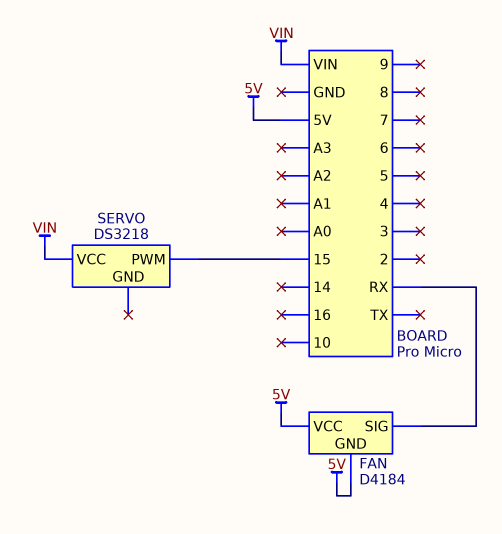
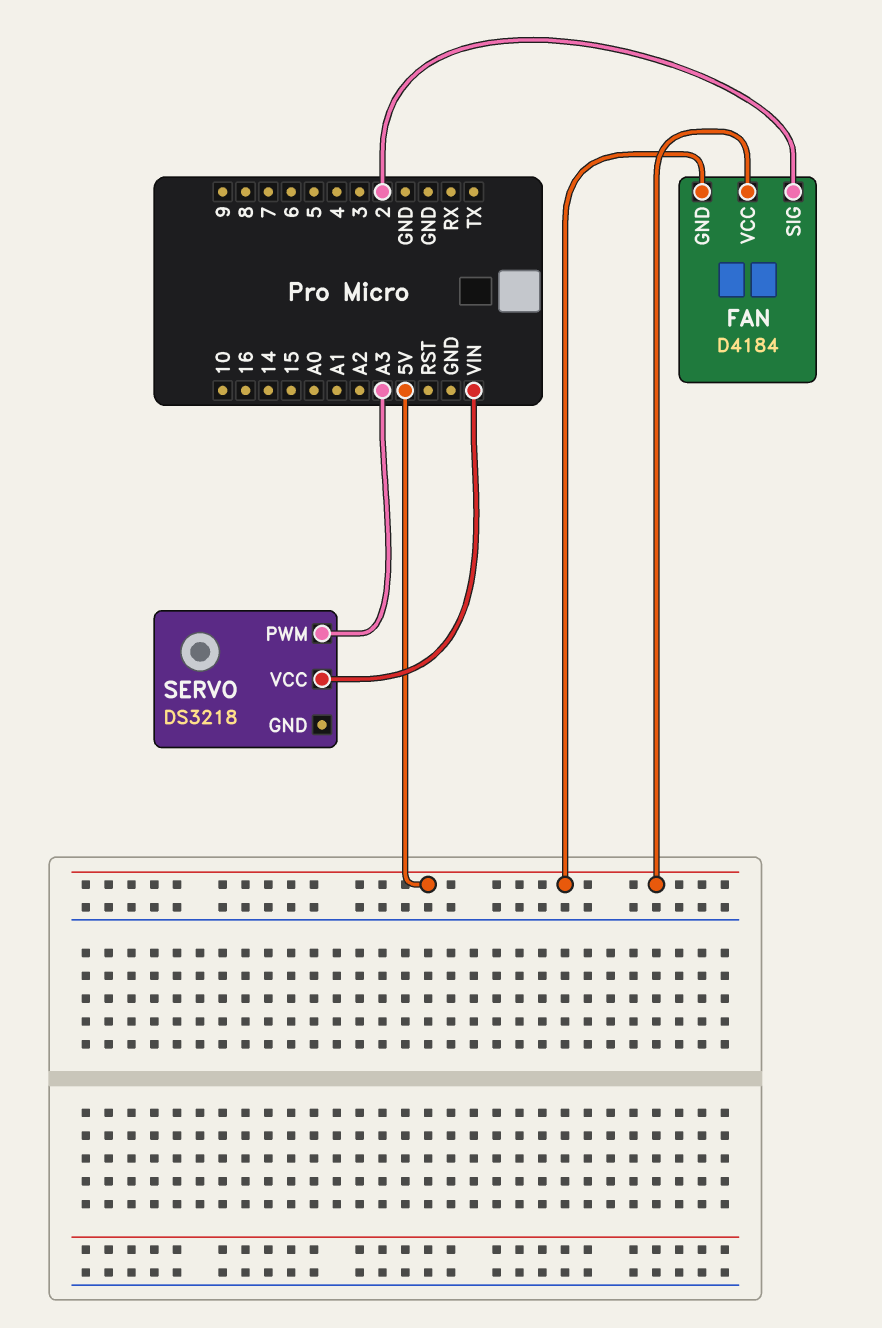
FAN pin SIG: RX -> 2
SERVO pin PWM: 15 -> A3

